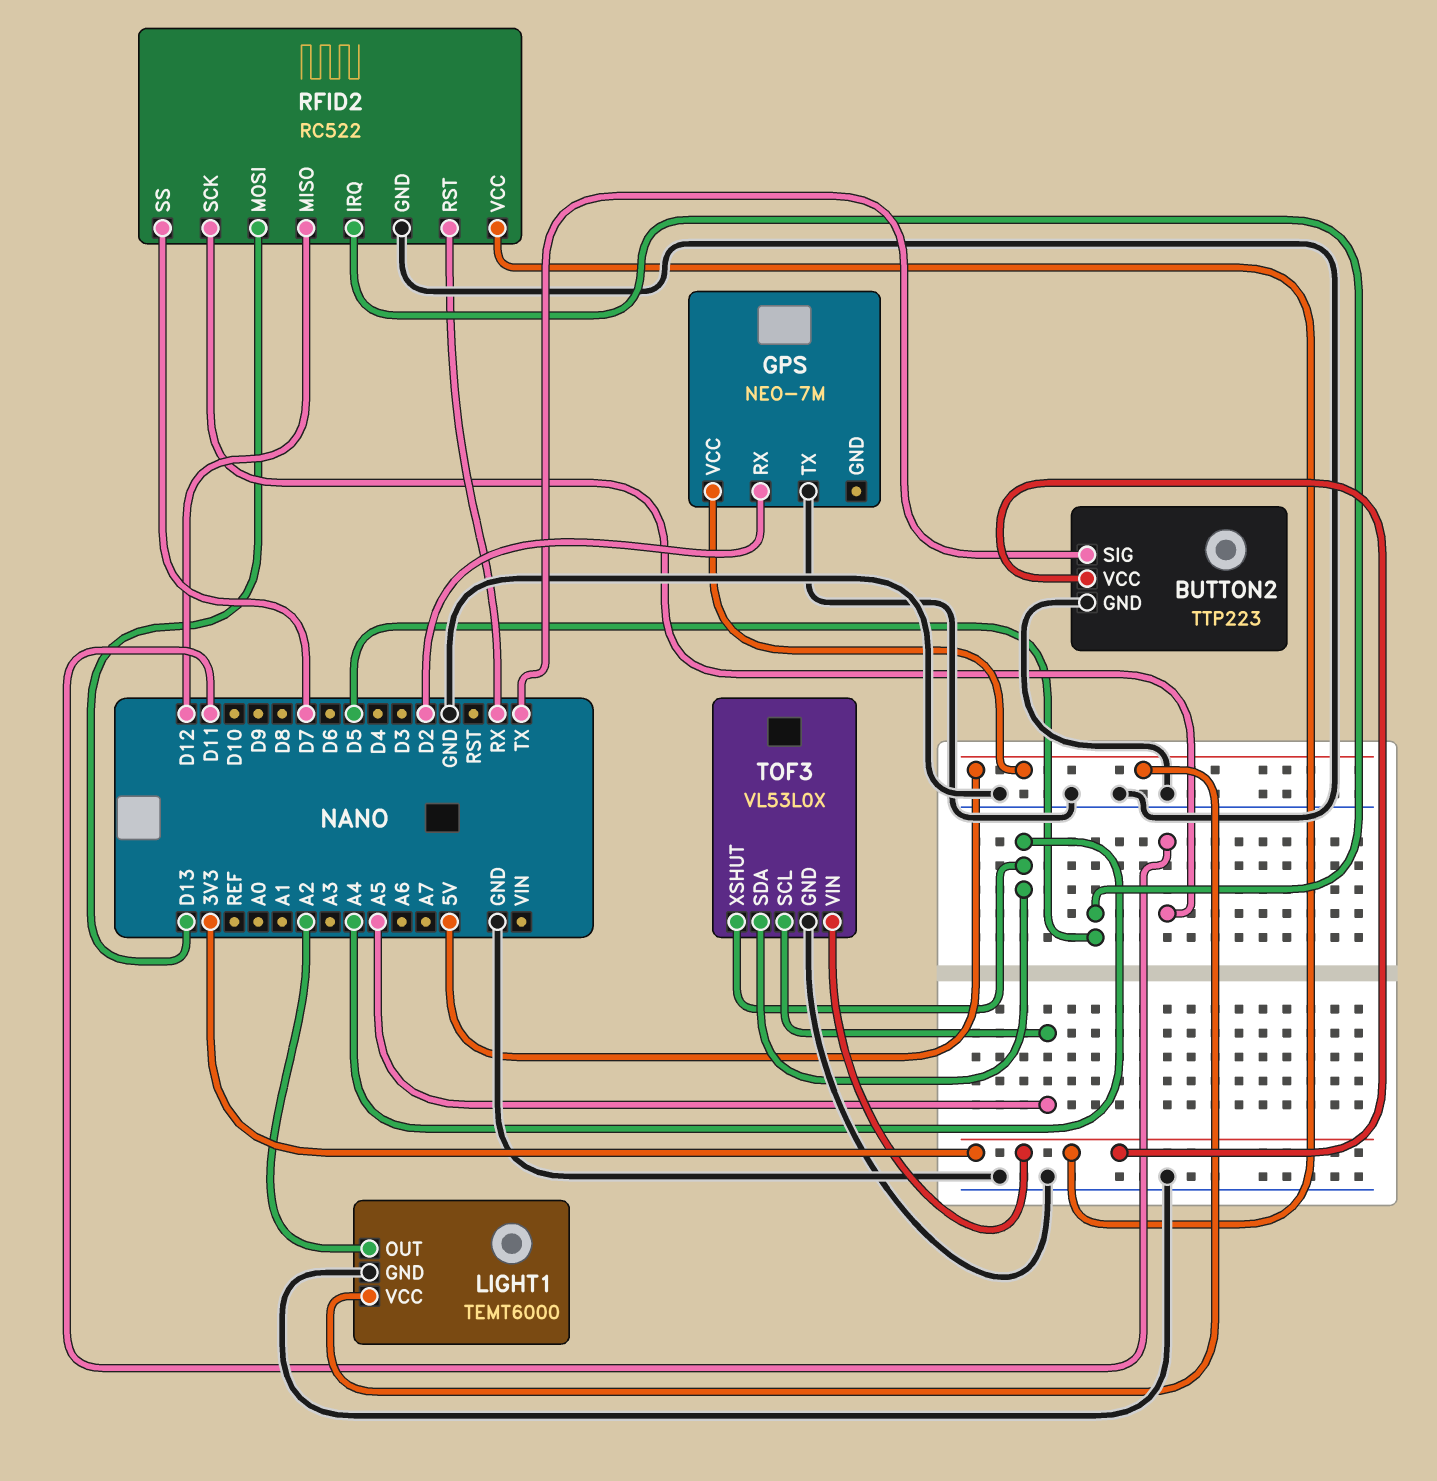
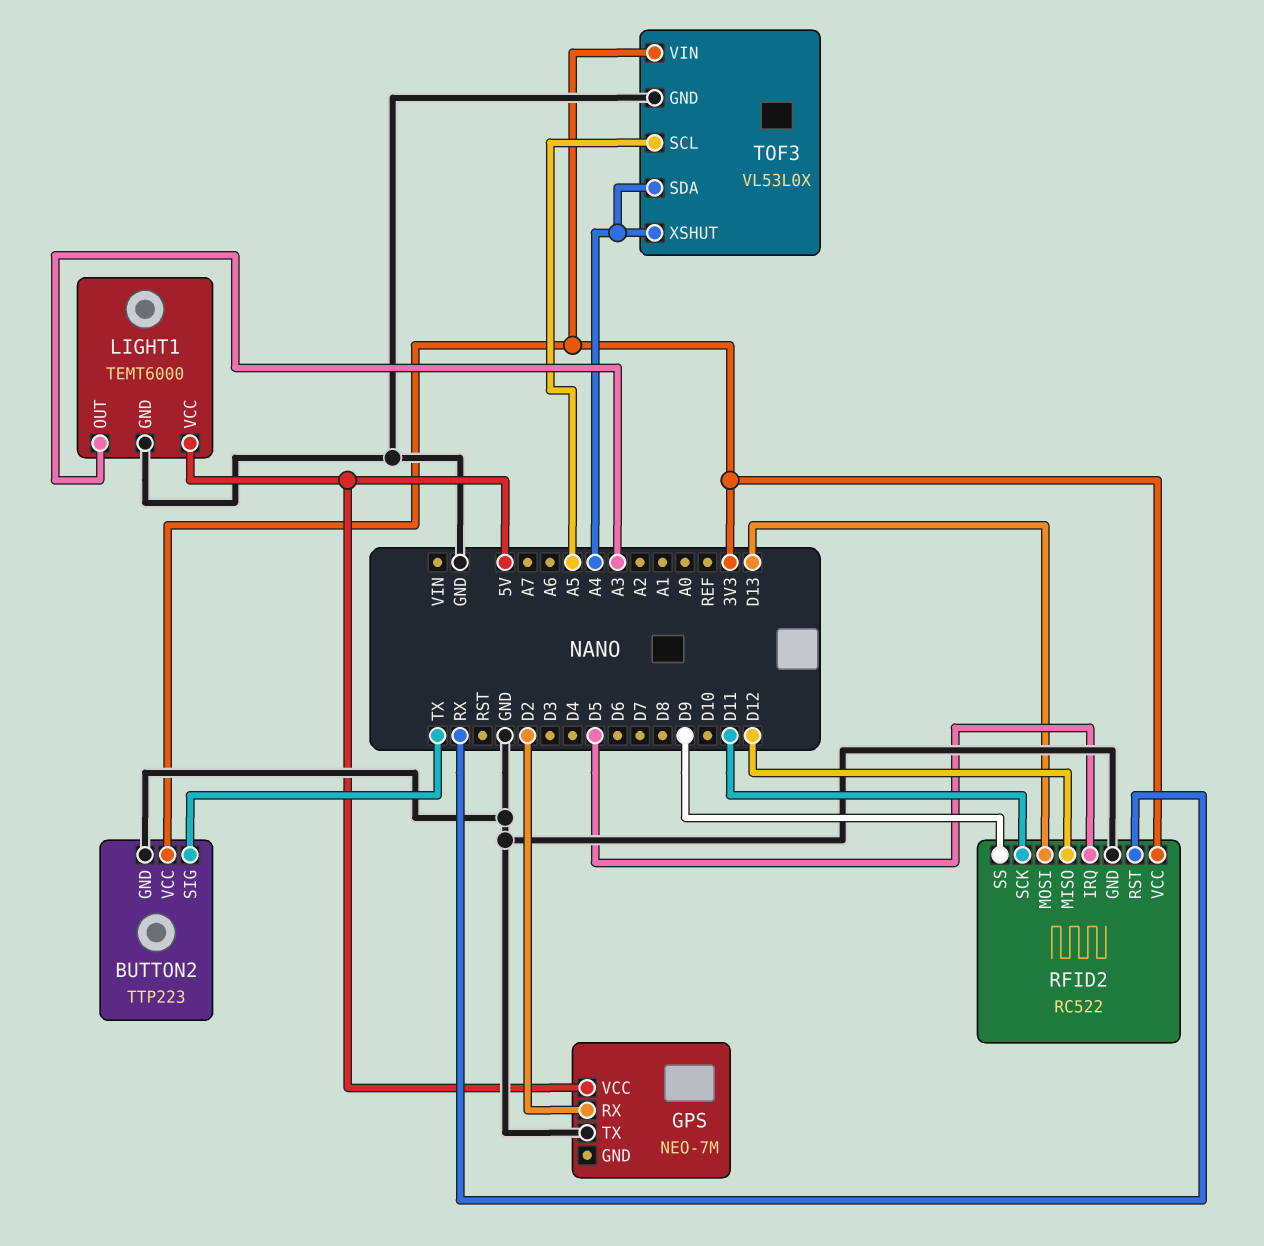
LIGHT1 pin OUT: A2 -> A3
RFID2 pin SS: D7 -> D9

